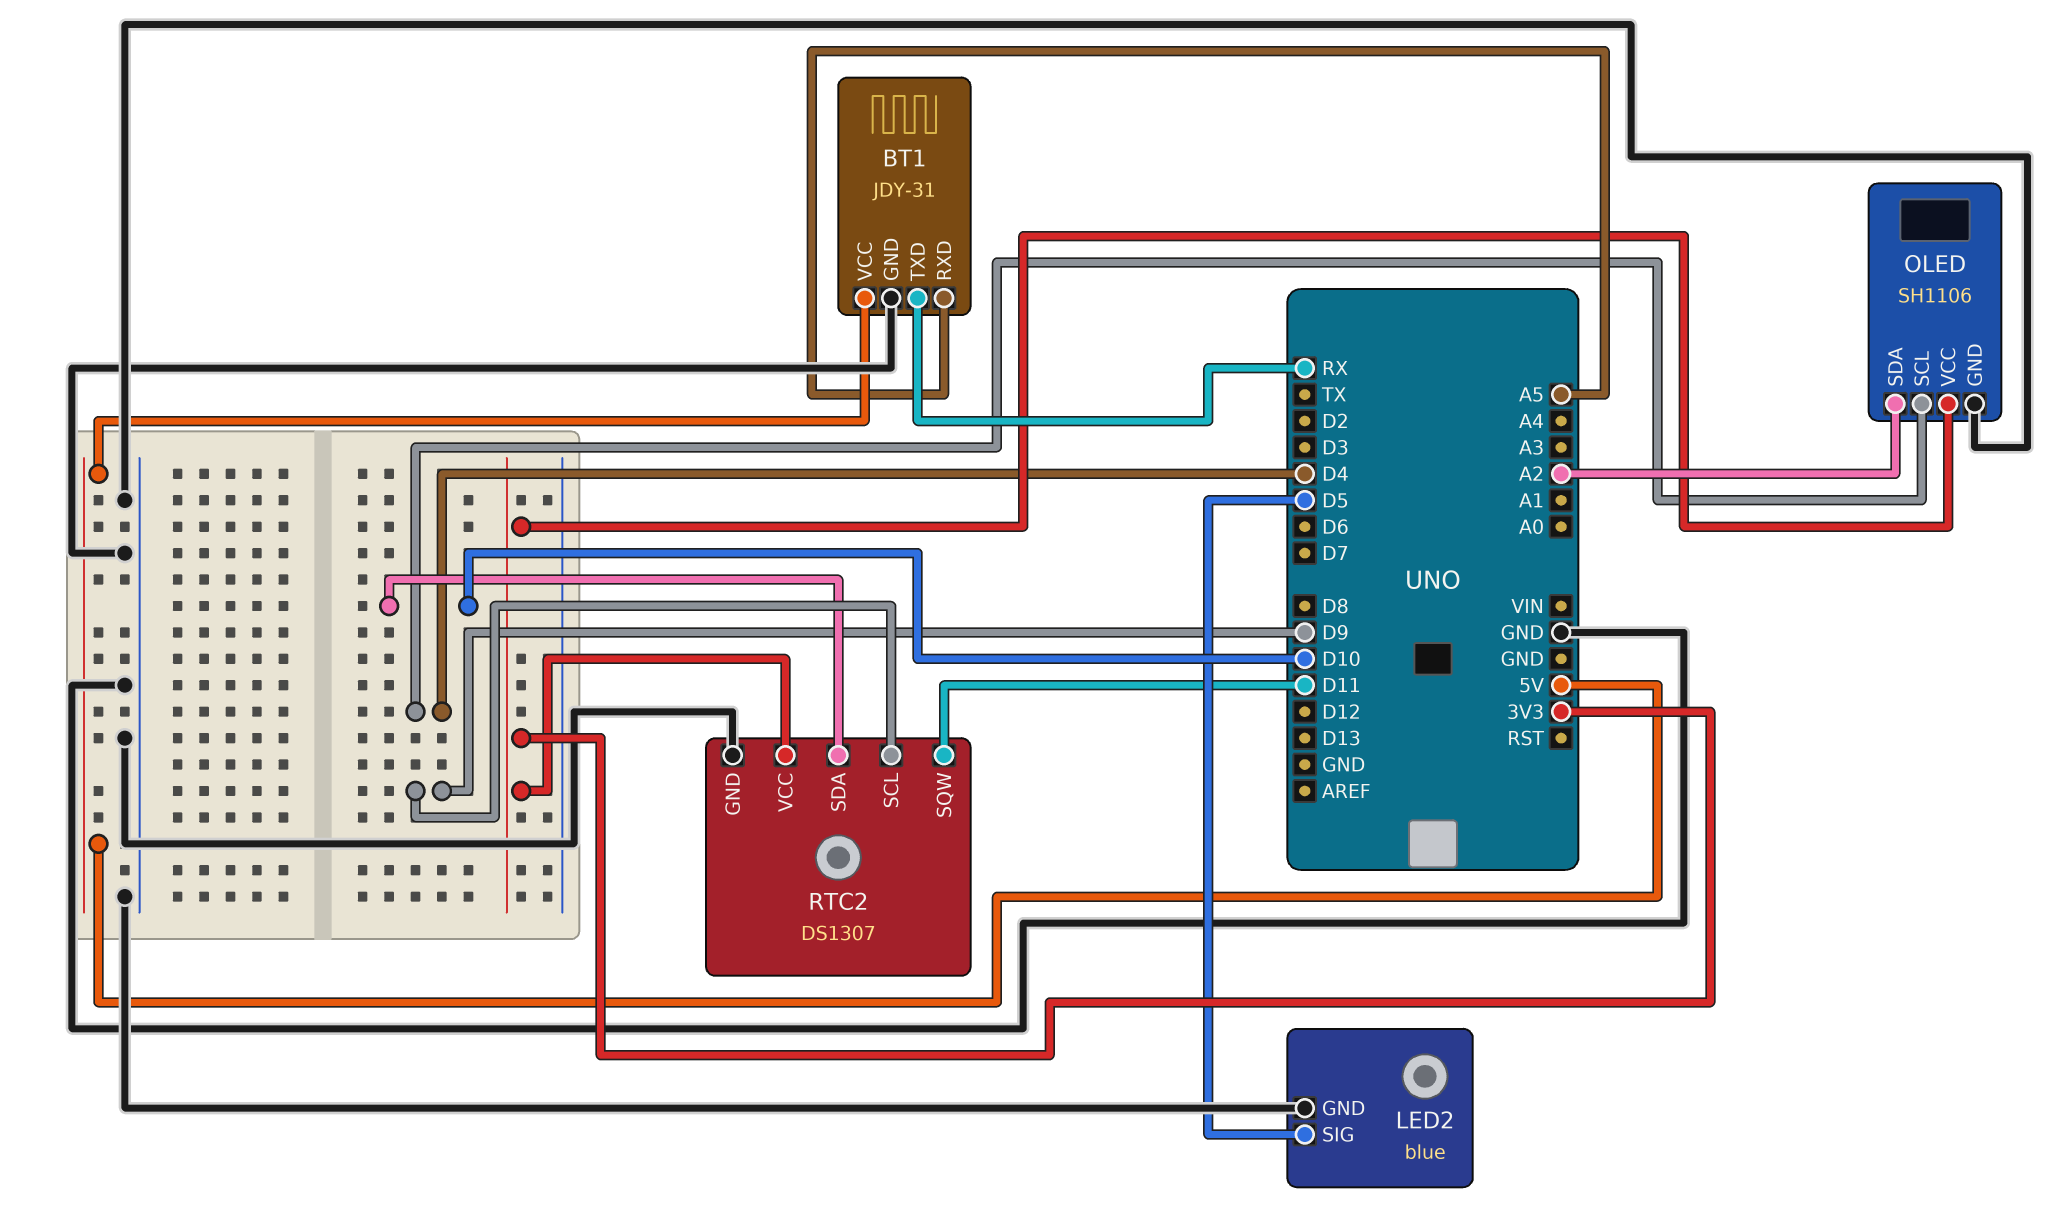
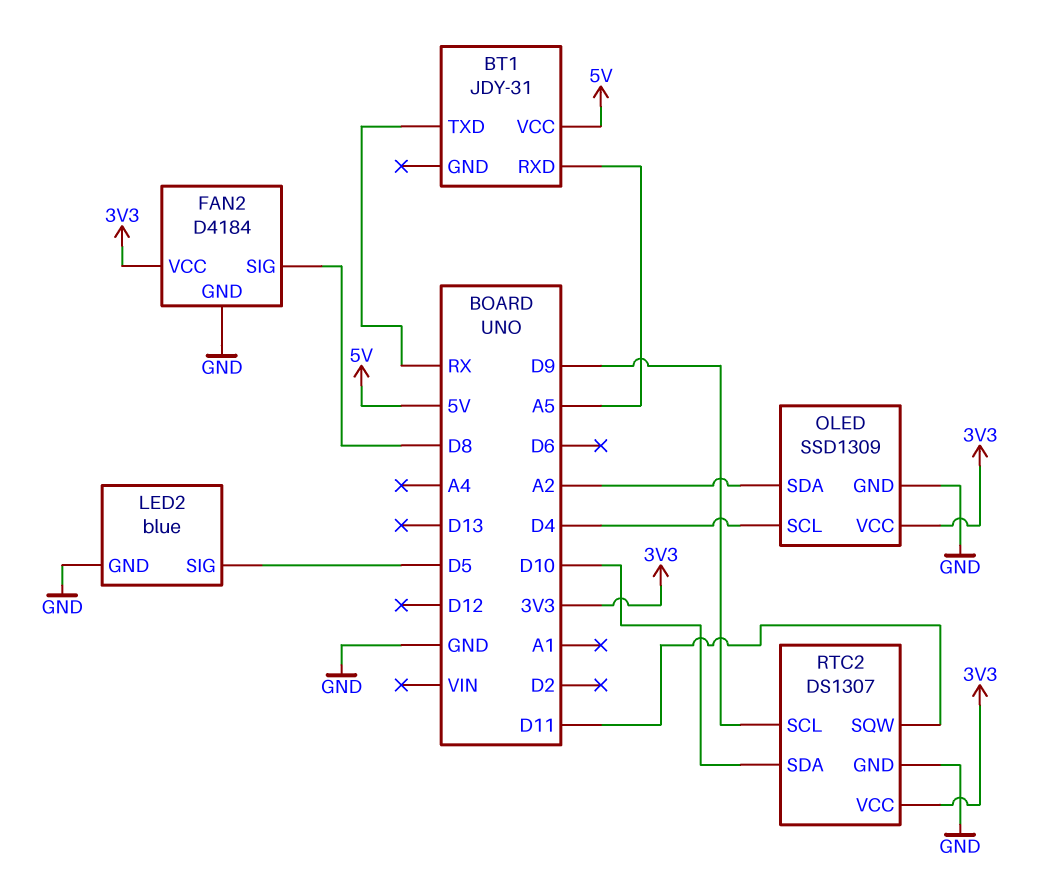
BT1 pin GND: GND -> none
FAN2: none -> D4184
FAN2 pin GND: none -> GND
FAN2 pin SIG: none -> D8
FAN2 pin VCC: none -> 3V3
OLED: SH1106 -> SSD1309

